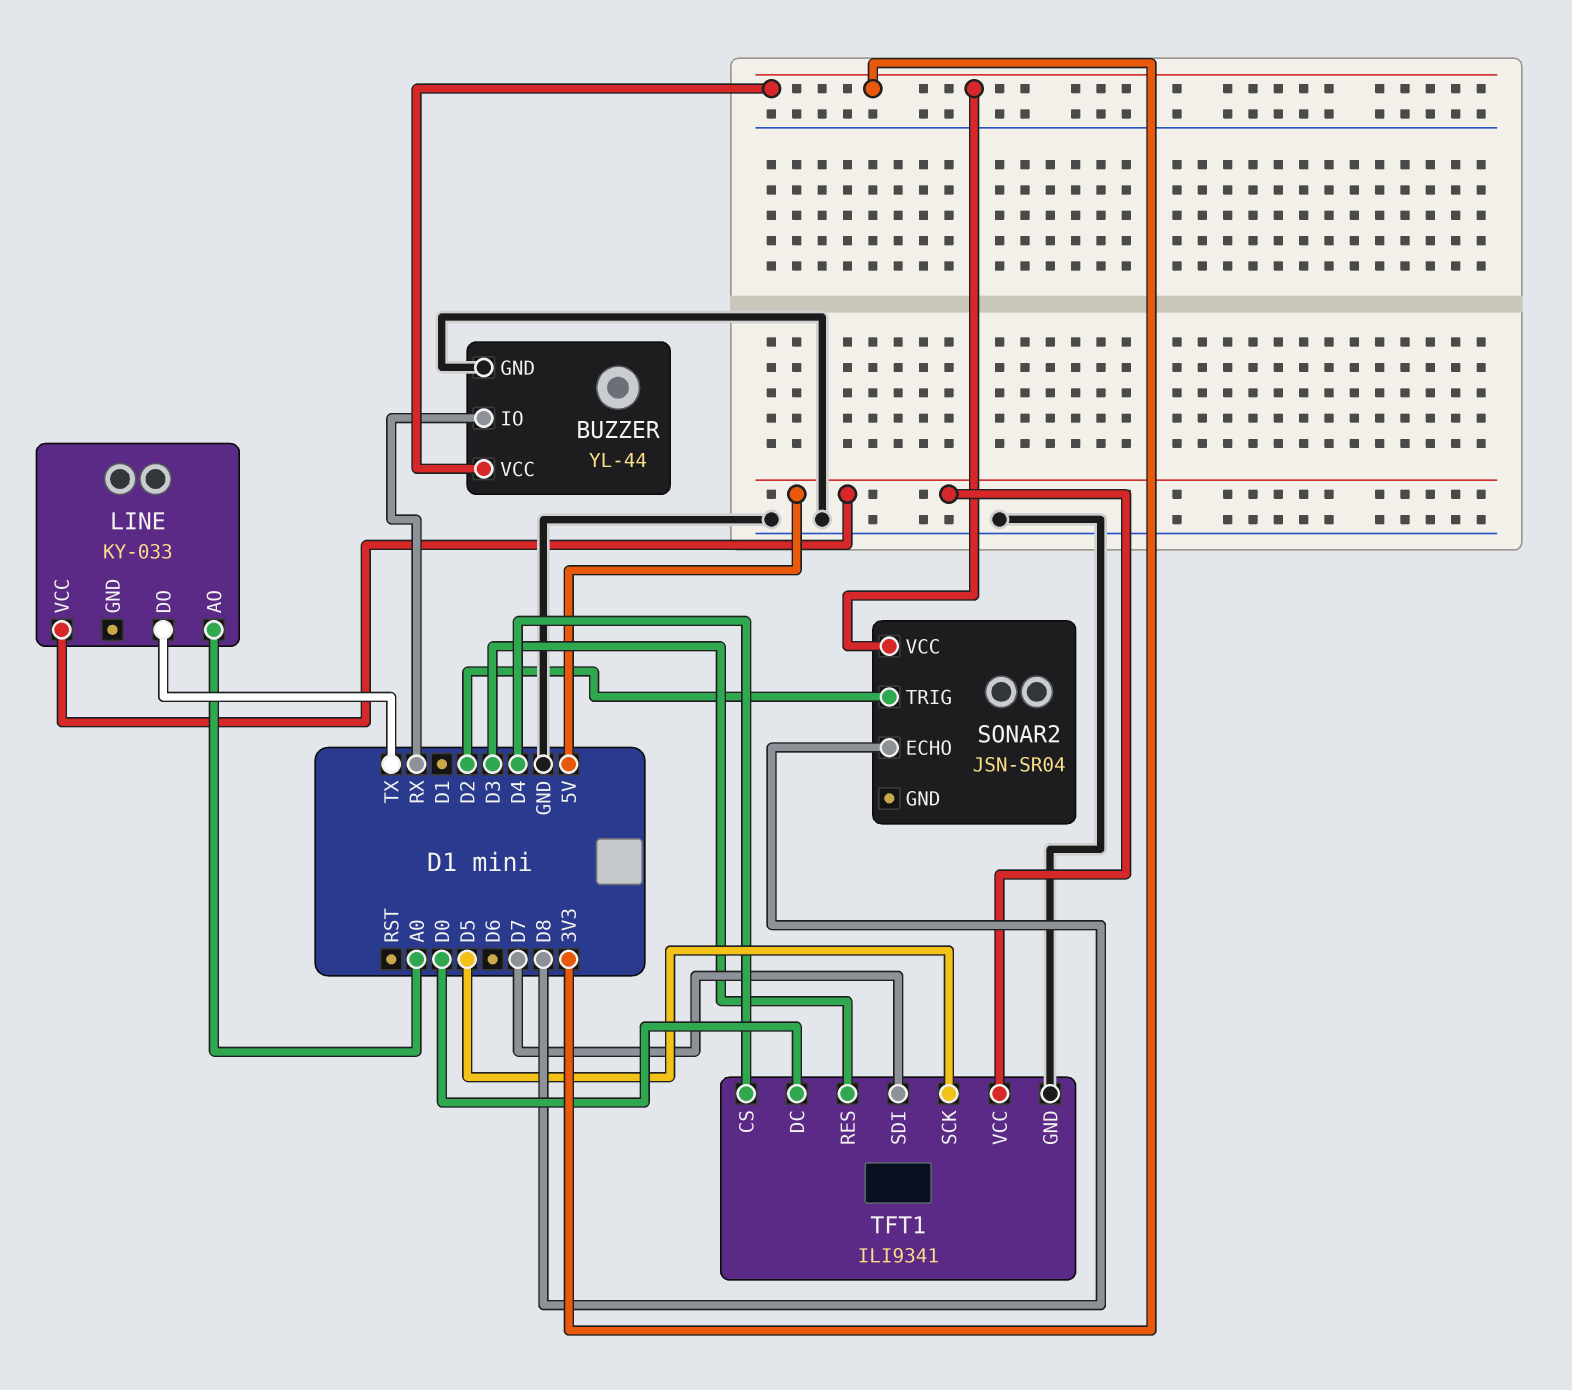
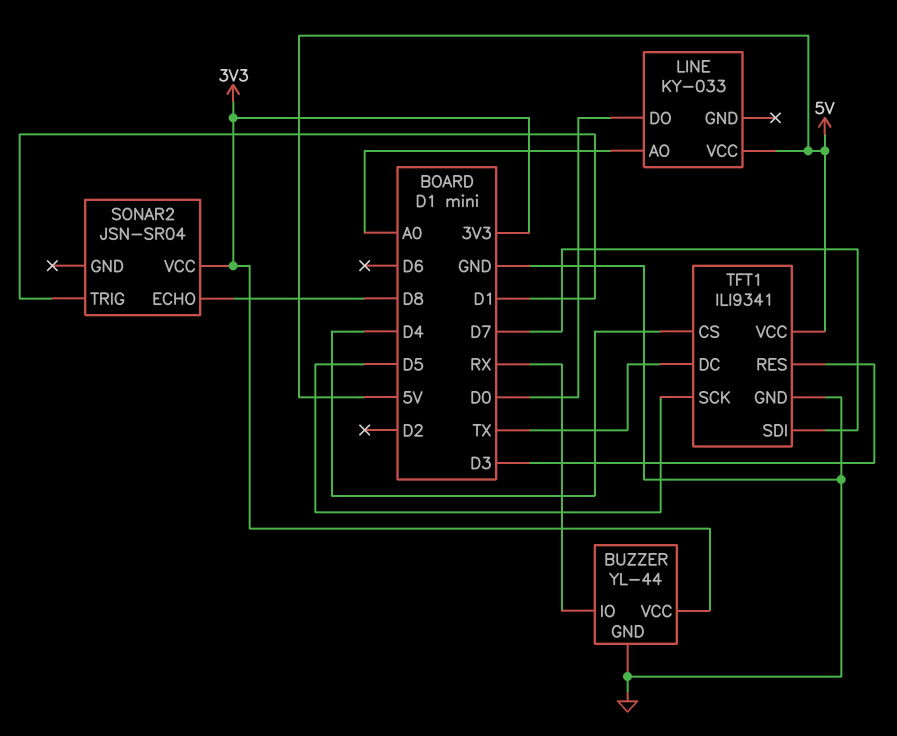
LINE pin DO: TX -> D0
SONAR2 pin TRIG: D2 -> D1
TFT1 pin DC: D0 -> TX

